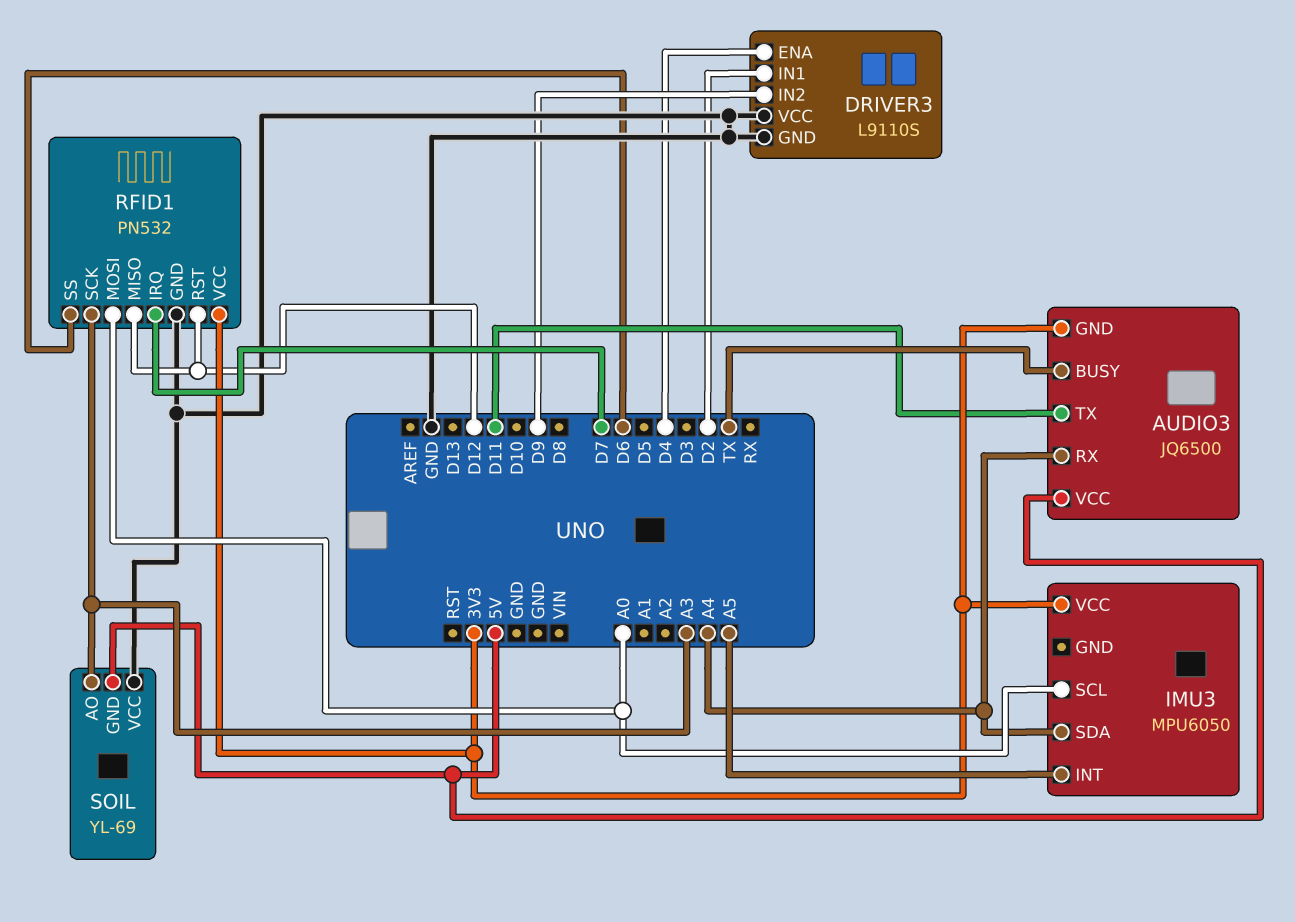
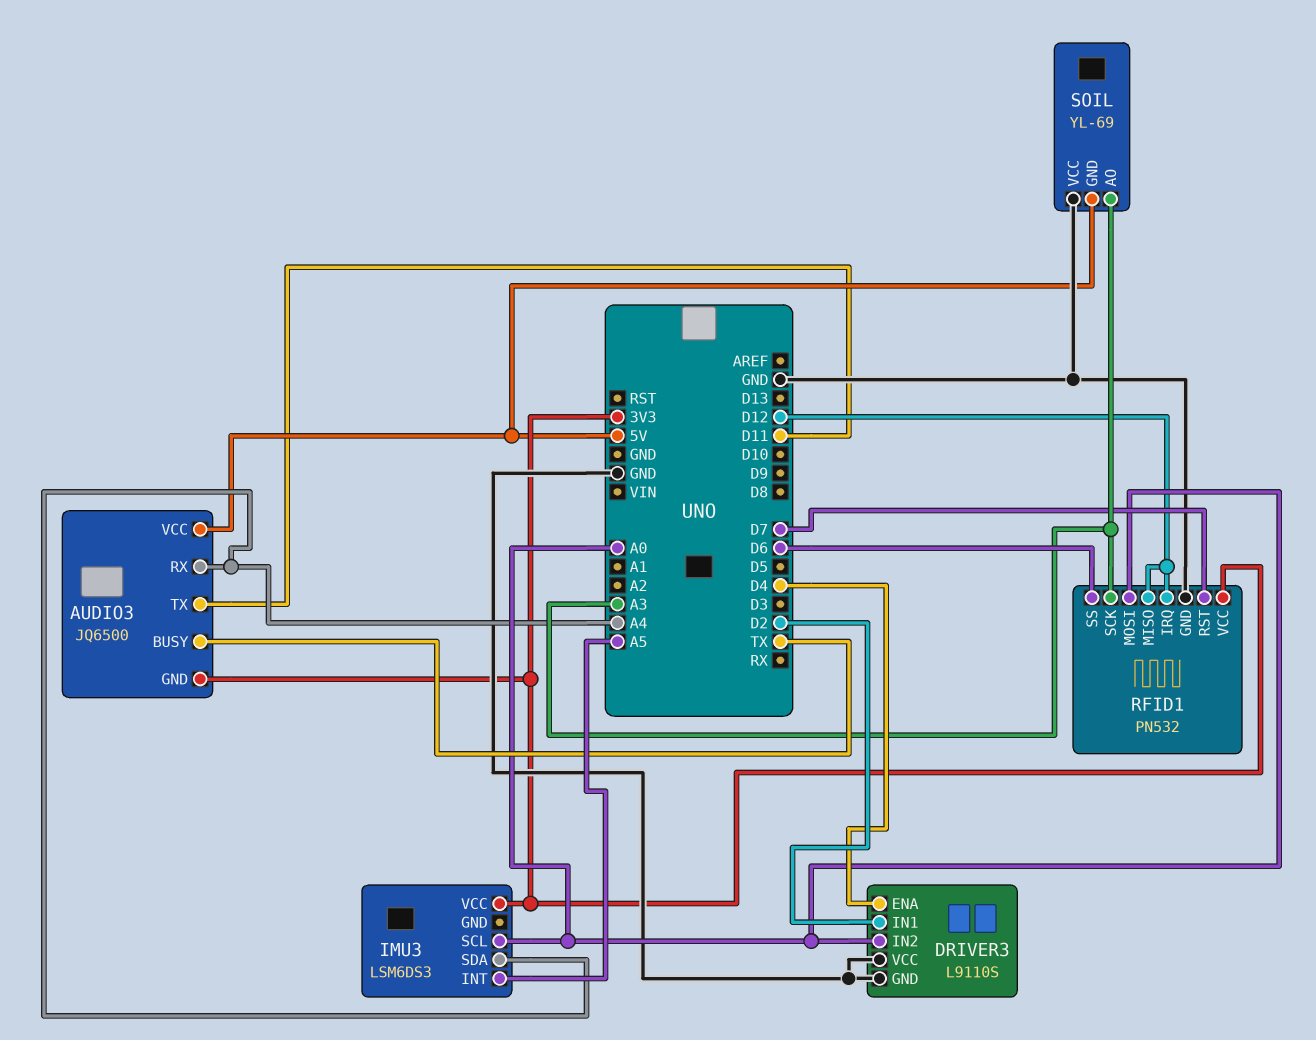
DRIVER3 pin IN2: D9 -> A0
IMU3: MPU6050 -> LSM6DS3
RFID1 pin IRQ: D7 -> D12
RFID1 pin RST: D12 -> D7

